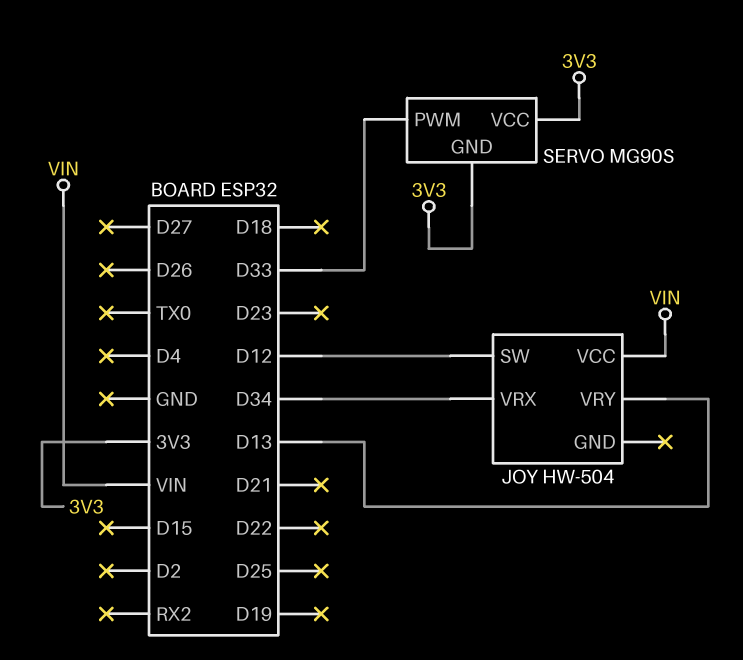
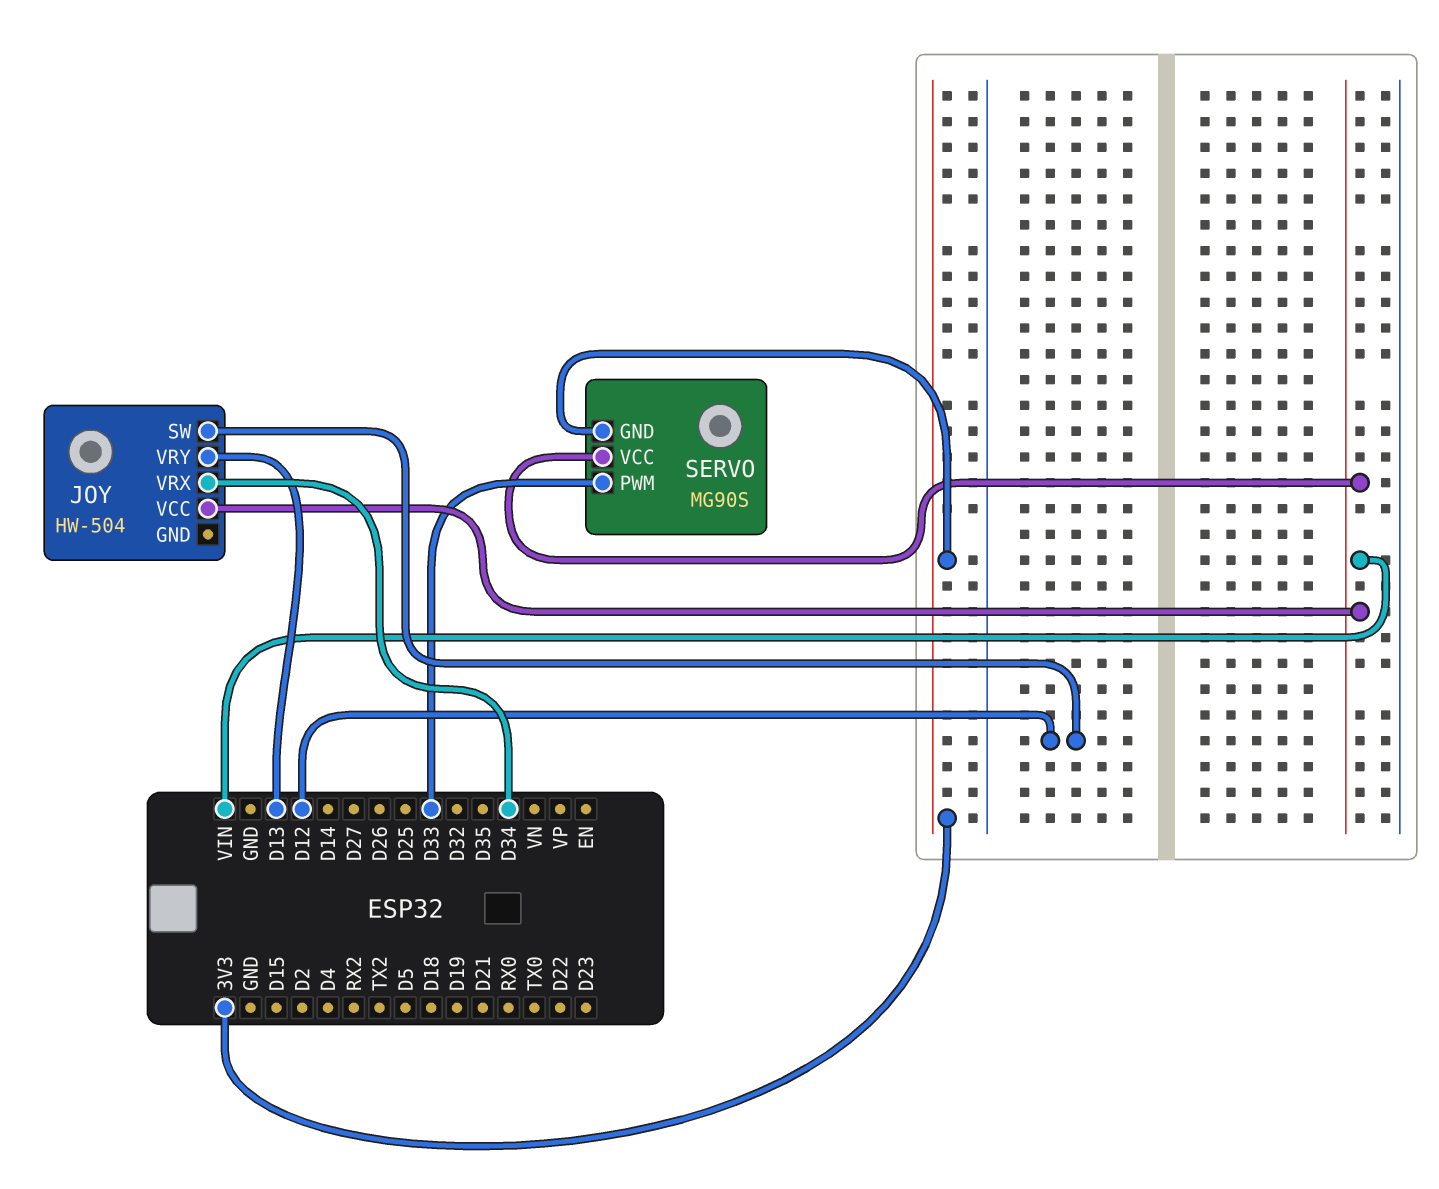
SERVO pin VCC: 3V3 -> VIN

